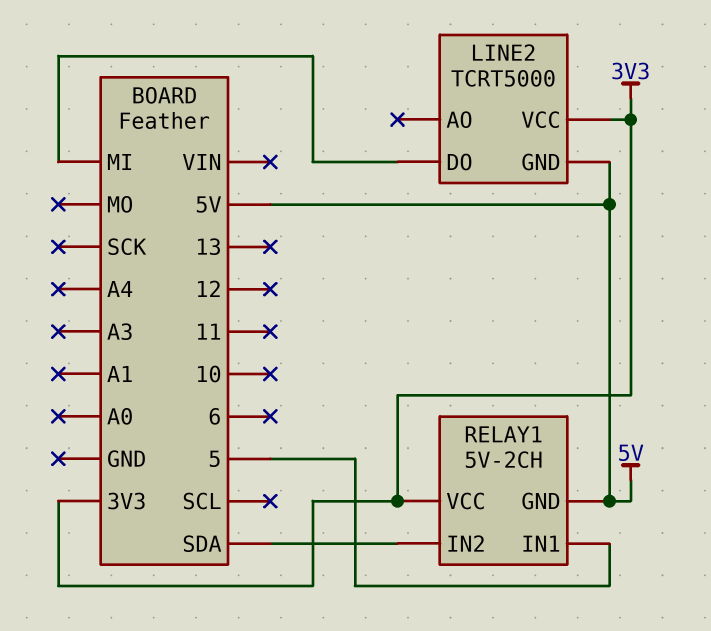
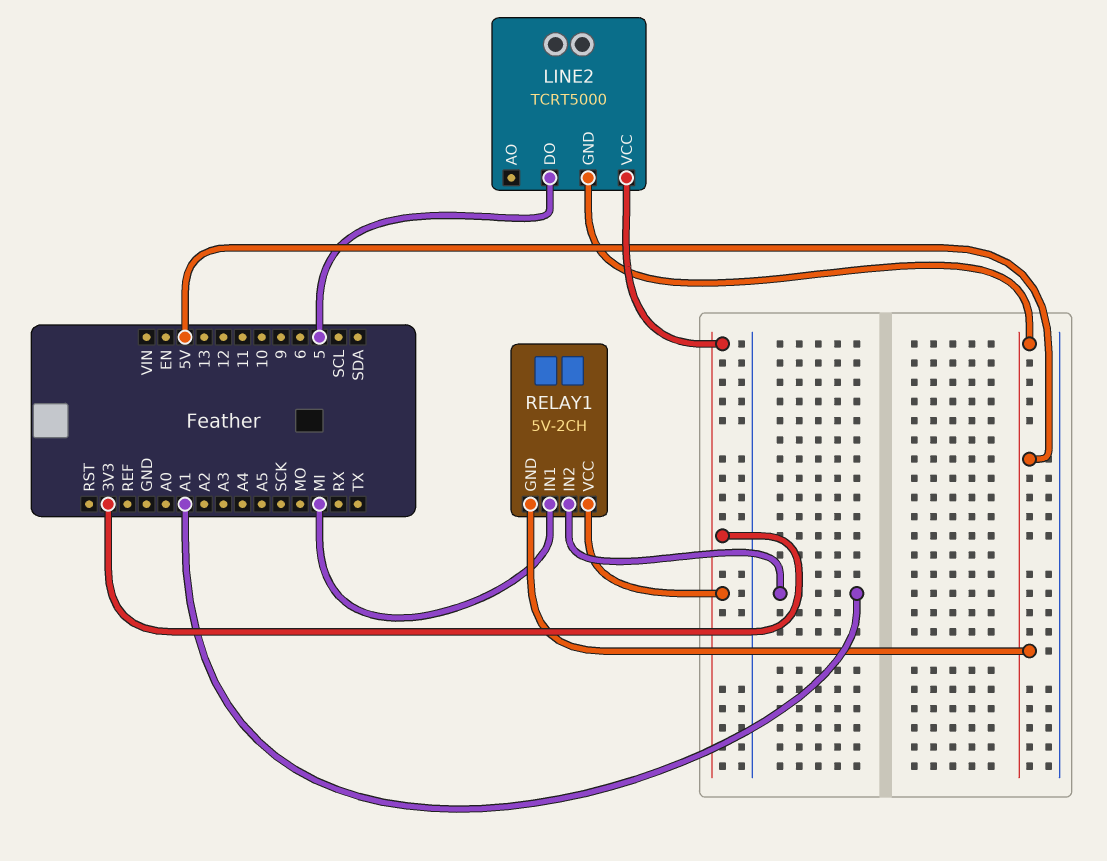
LINE2 pin DO: MI -> 5
RELAY1 pin IN1: 5 -> MI
RELAY1 pin IN2: SDA -> A1

